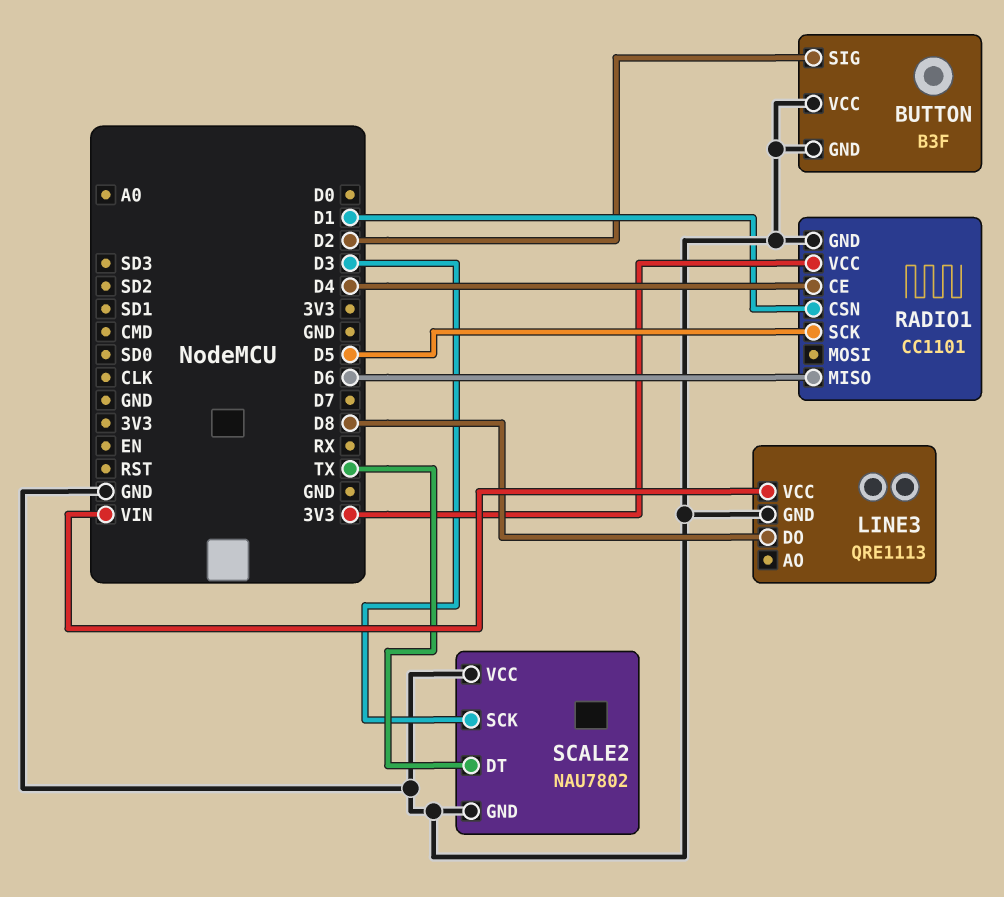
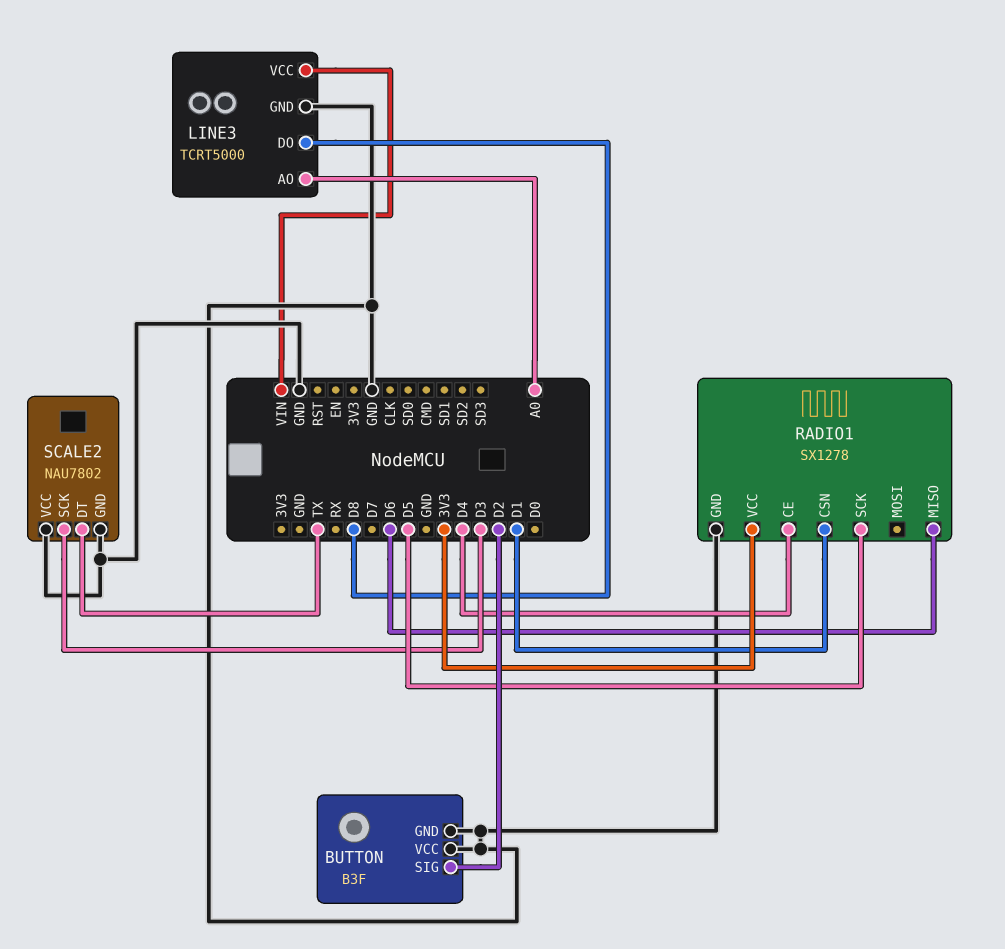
LINE3: QRE1113 -> TCRT5000
LINE3 pin AO: none -> A0
RADIO1: CC1101 -> SX1278

